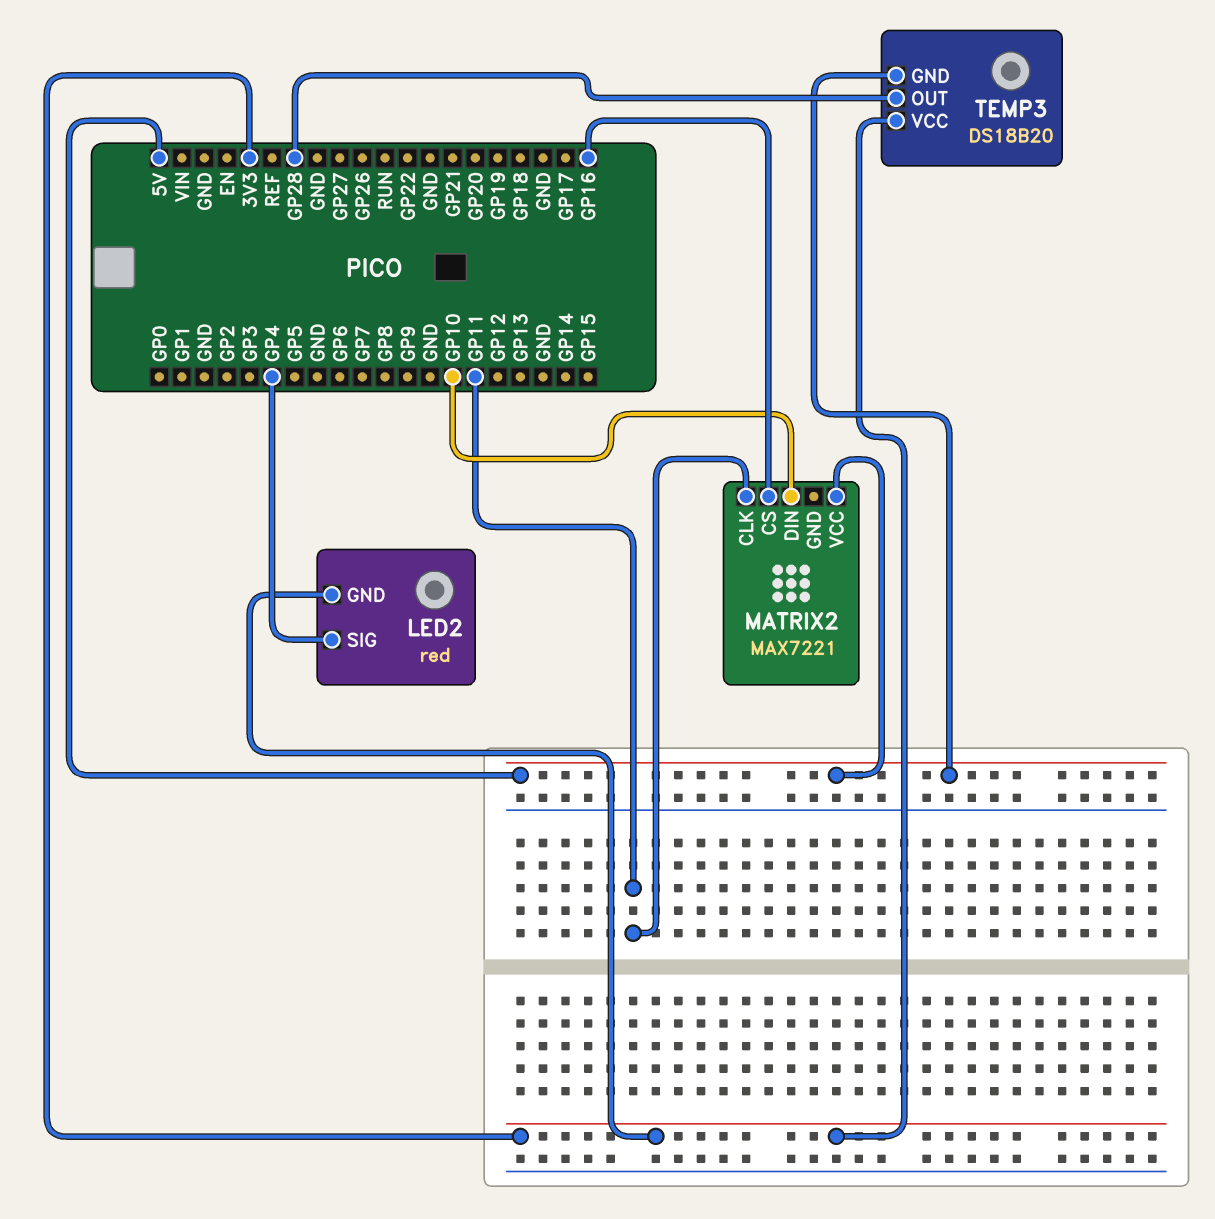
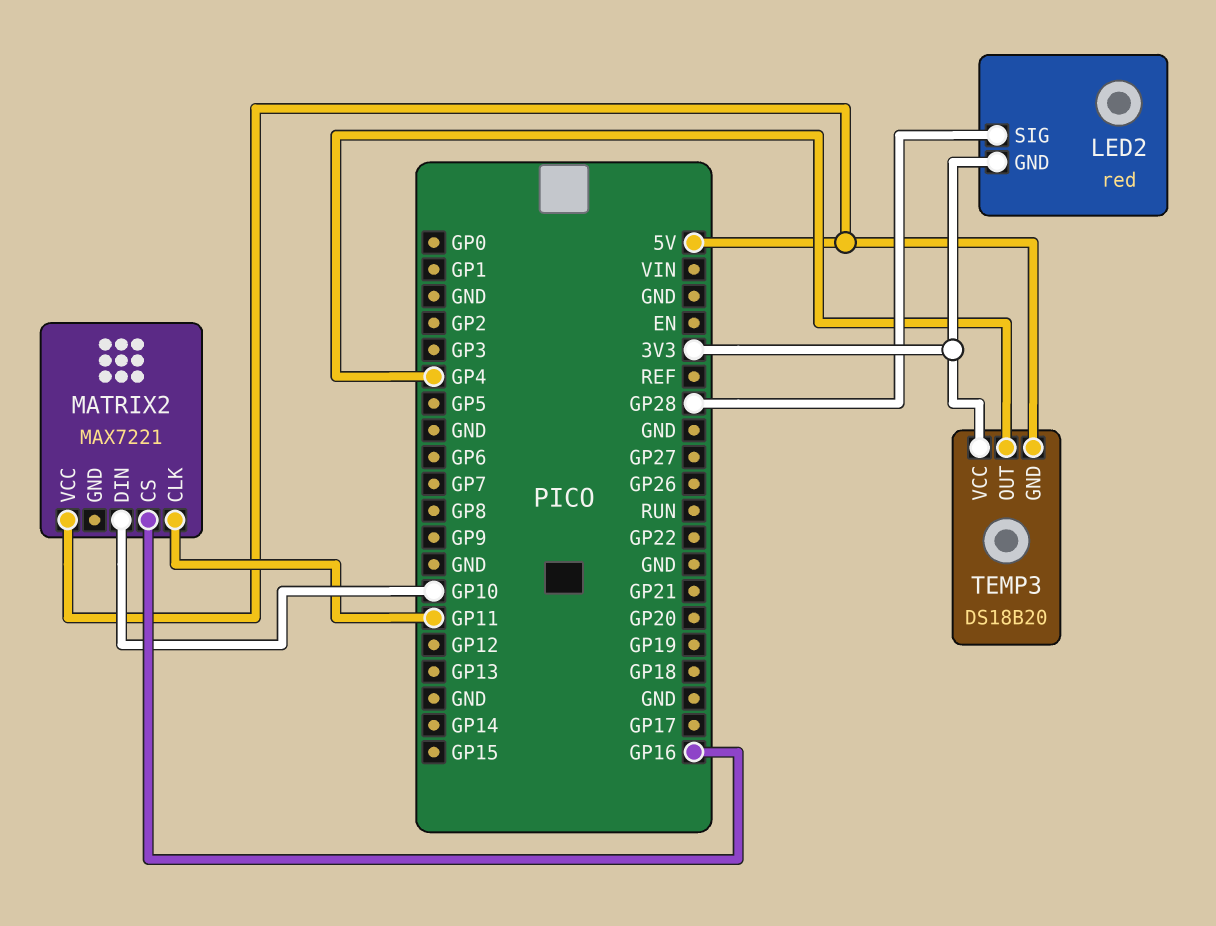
LED2 pin SIG: GP4 -> GP28
TEMP3 pin OUT: GP28 -> GP4

